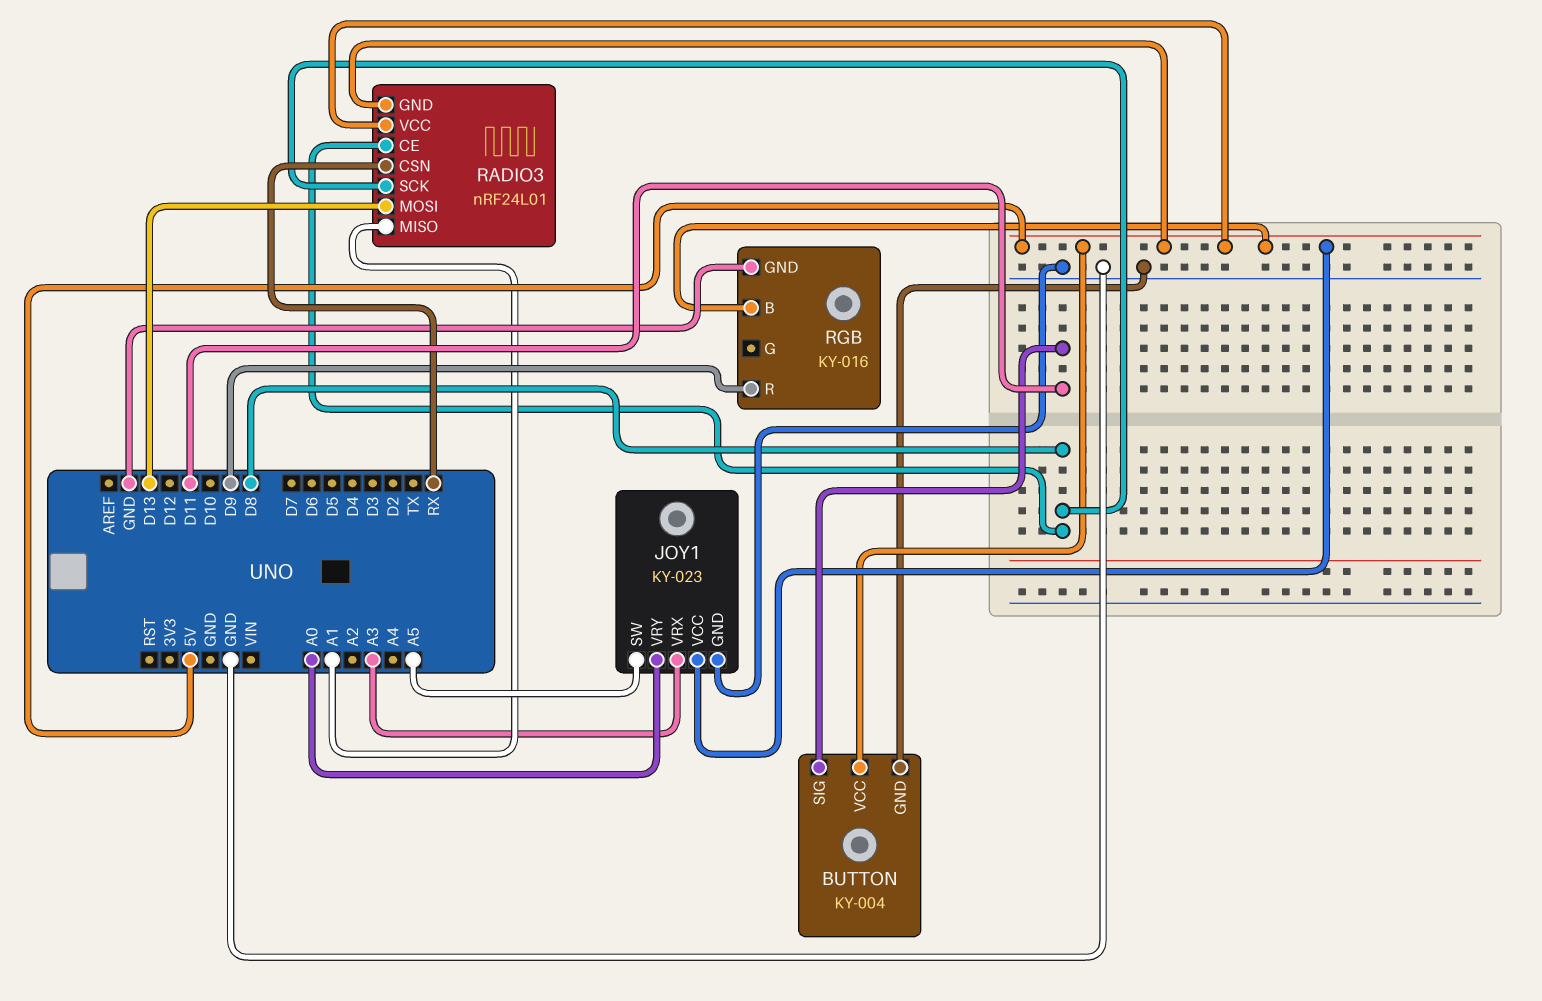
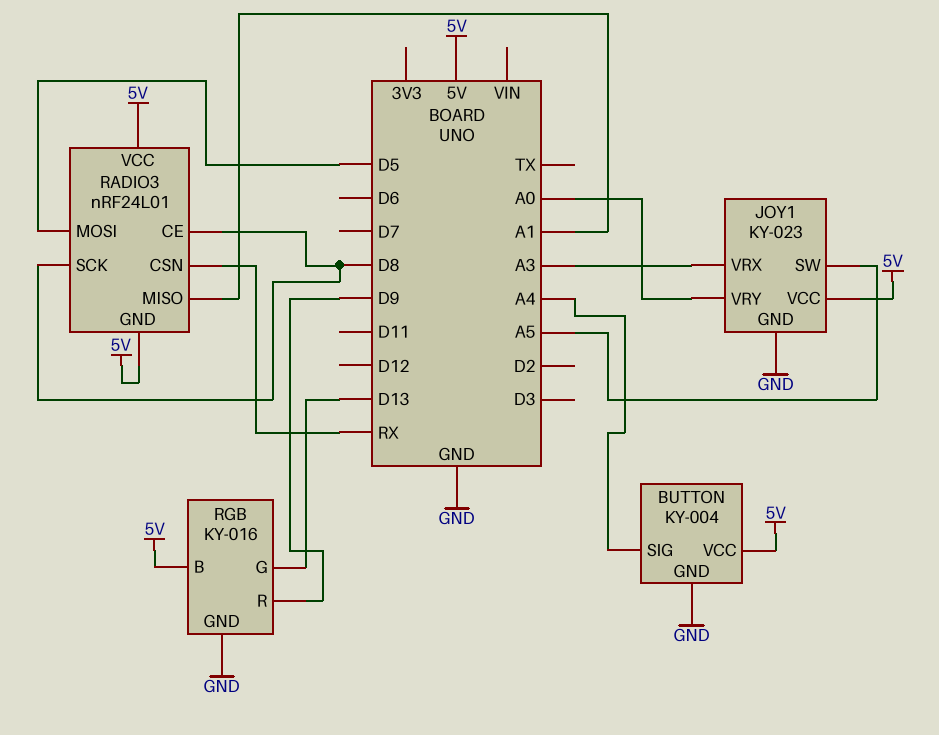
BUTTON pin SIG: D11 -> A4
RADIO3 pin MOSI: D13 -> D5
RGB pin G: none -> D13

